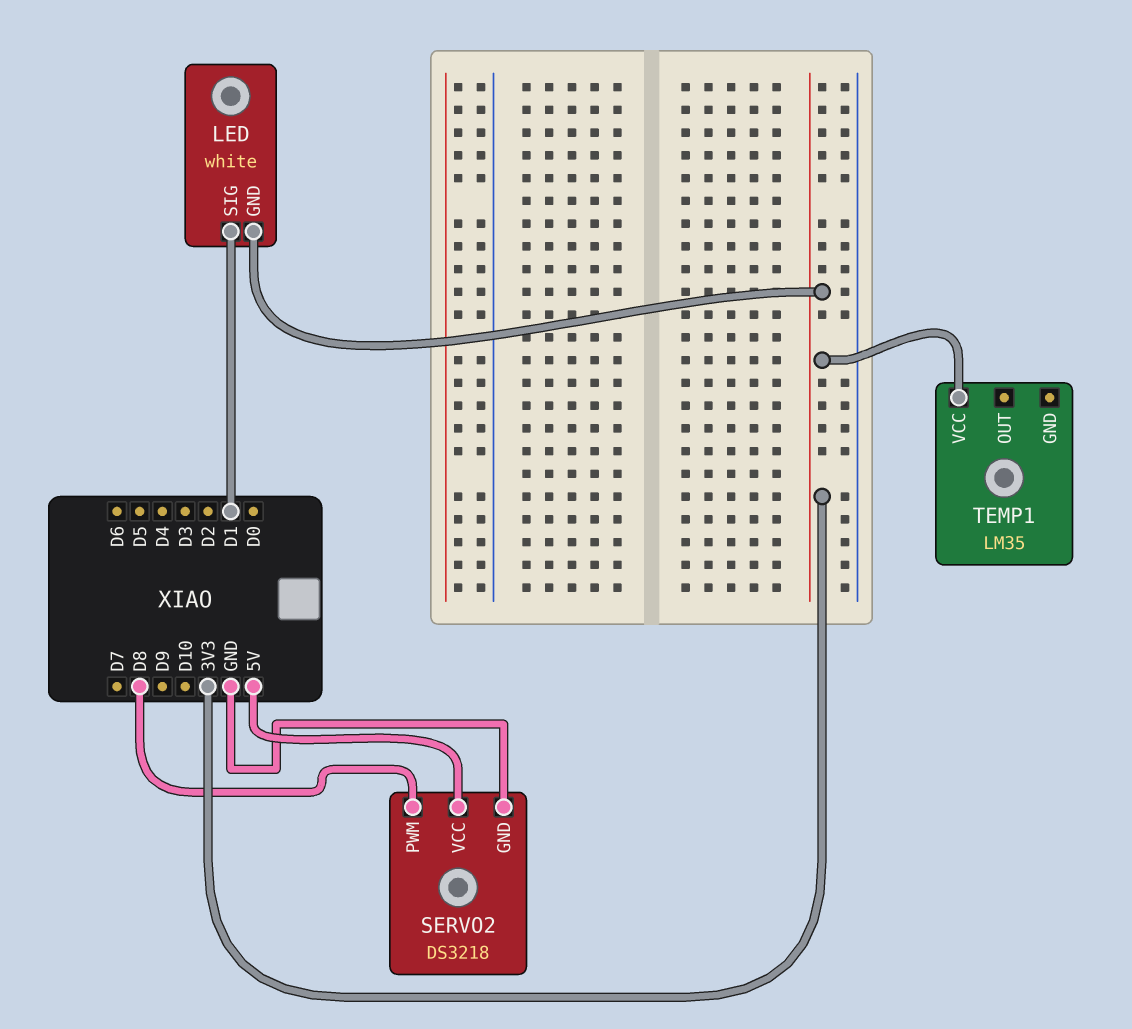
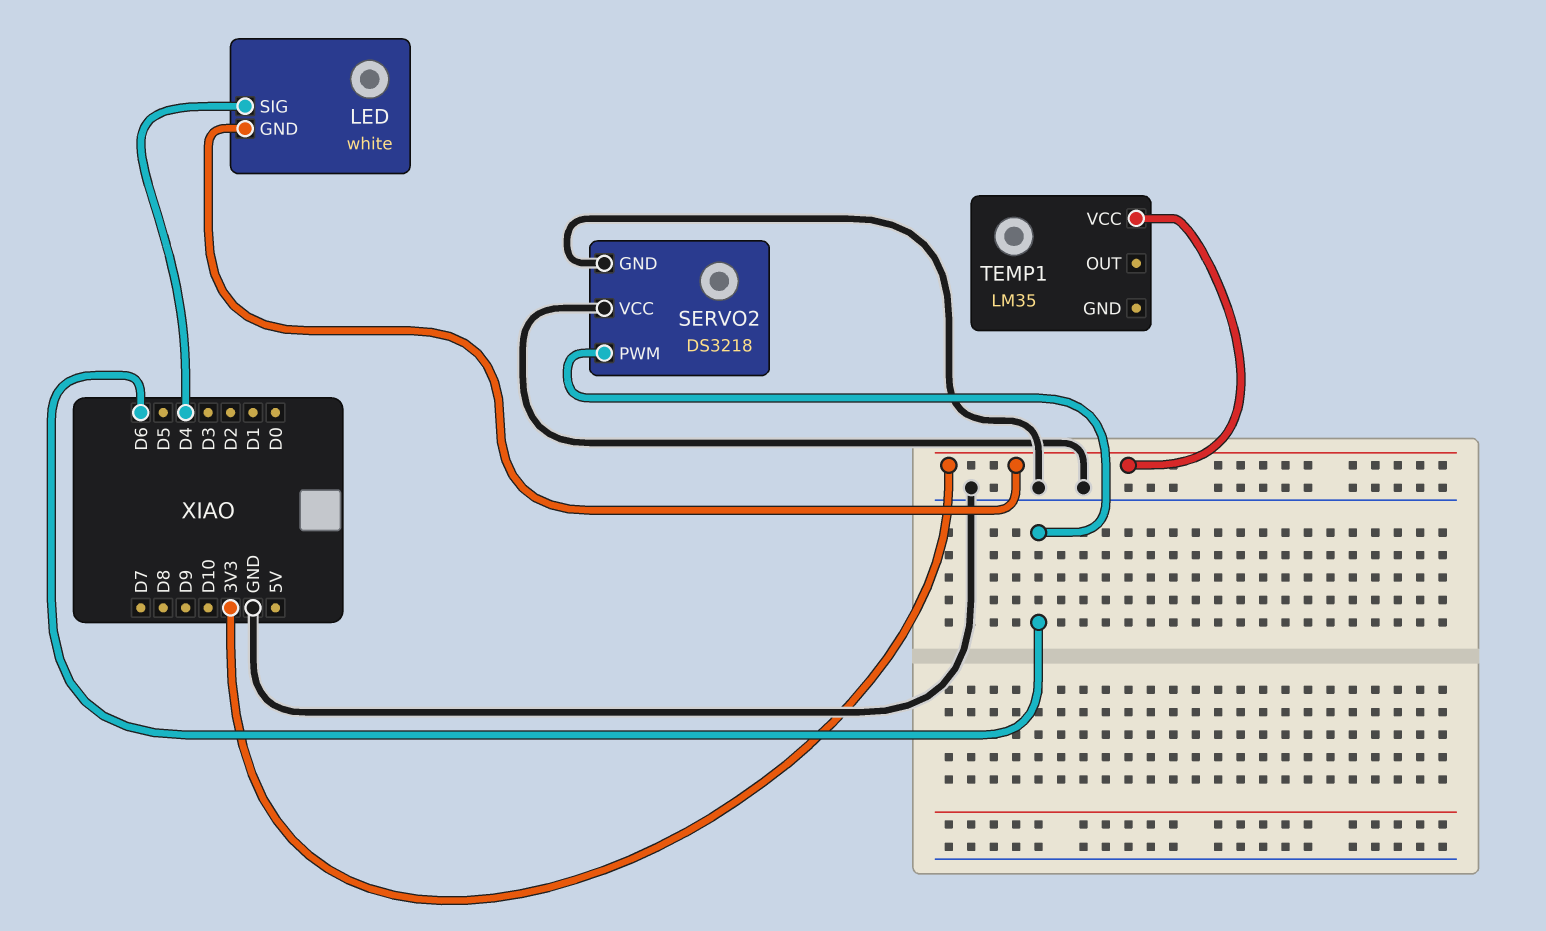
LED pin SIG: D1 -> D4
SERVO2 pin PWM: D8 -> D6
SERVO2 pin VCC: 5V -> GND

